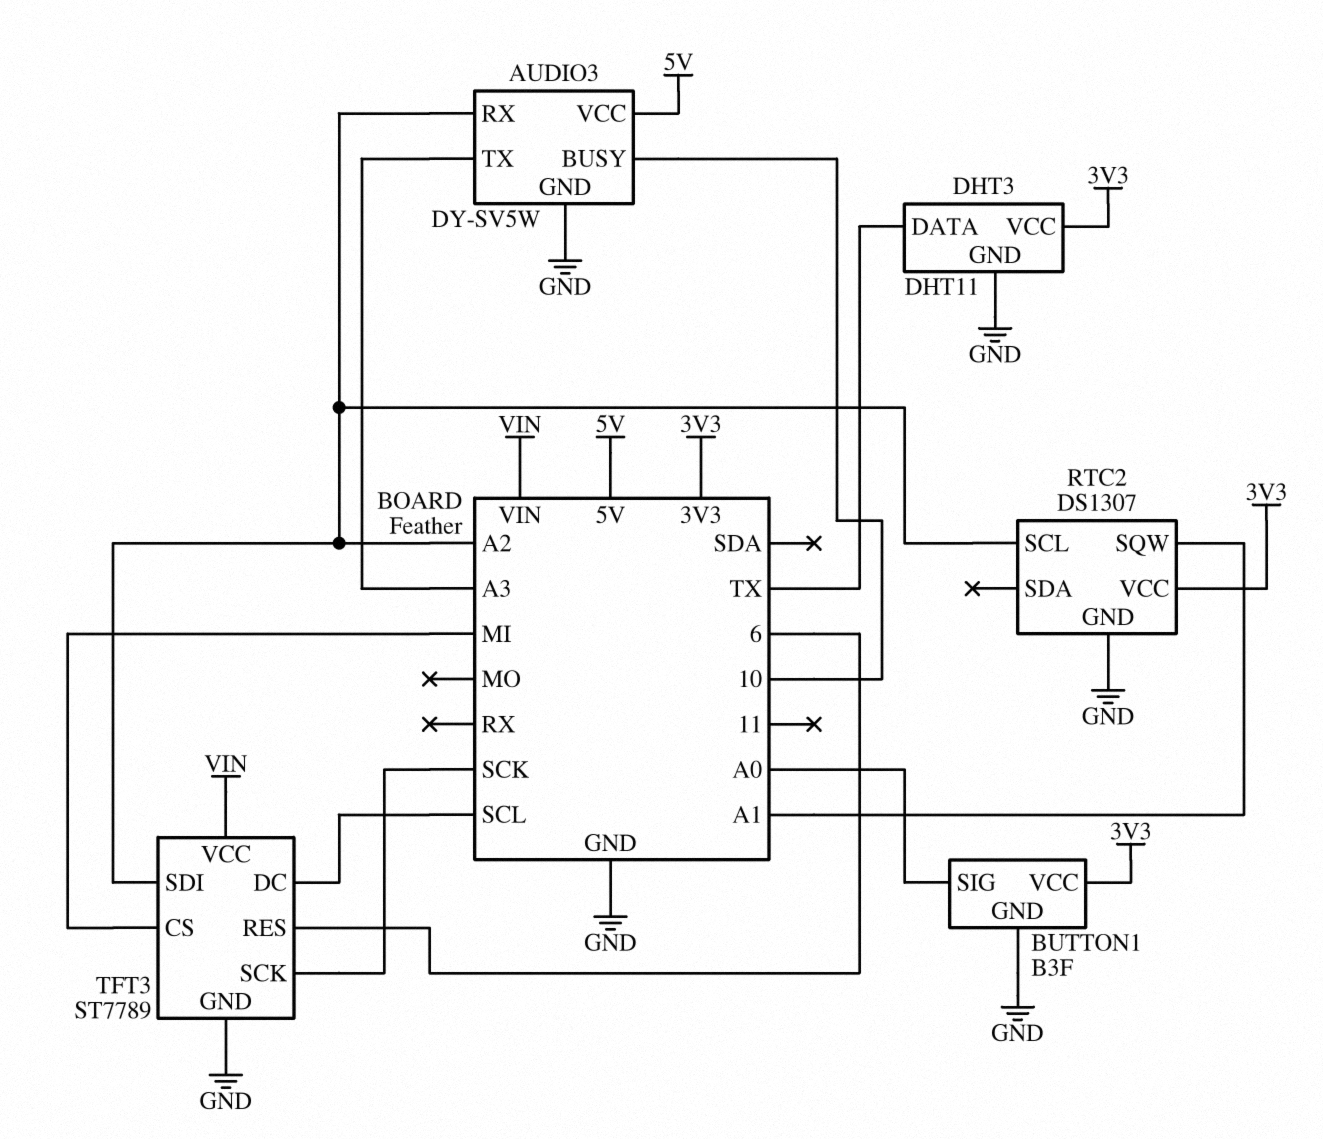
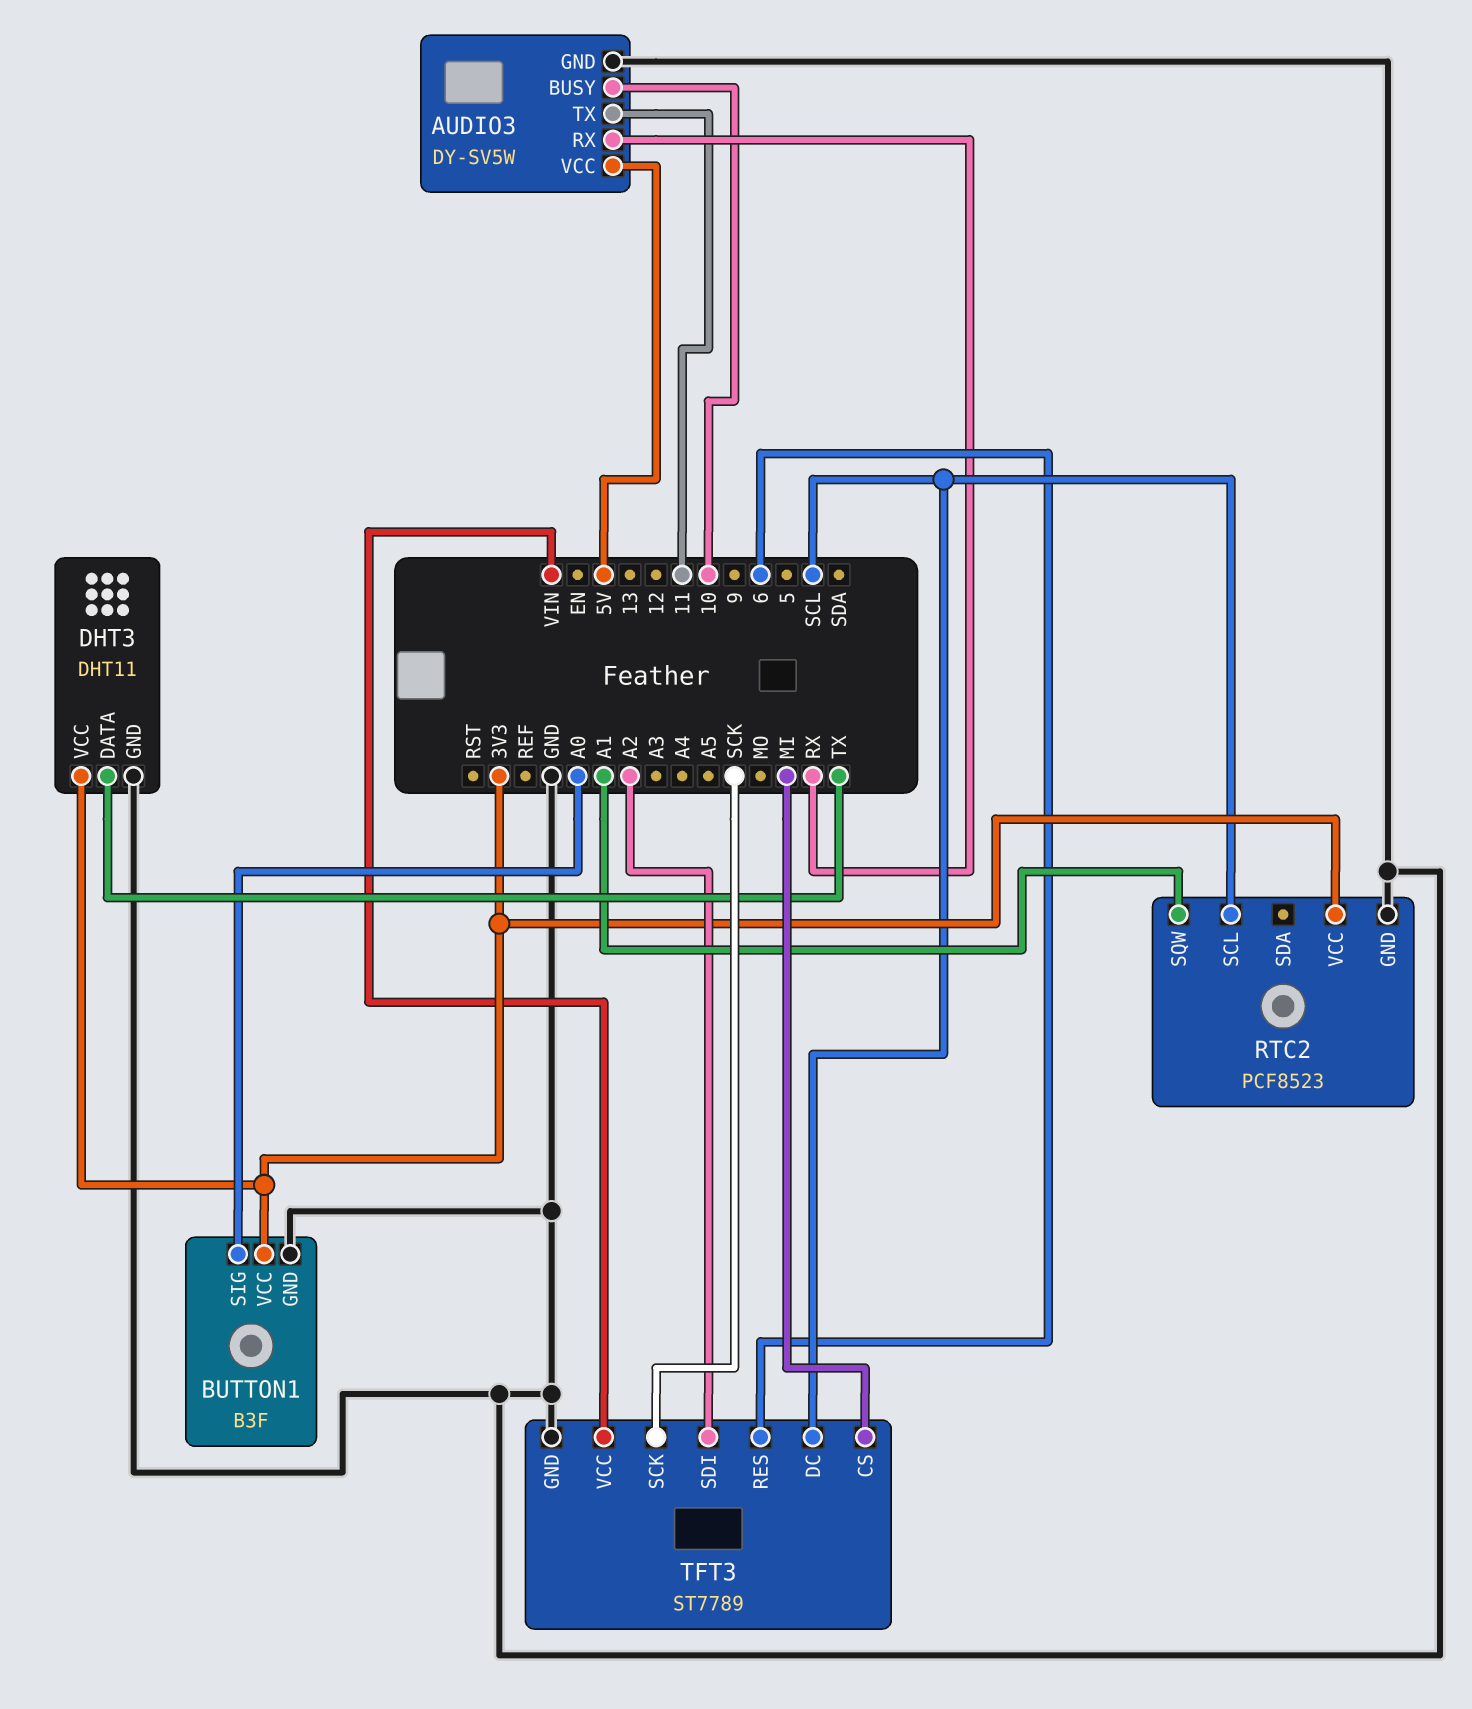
AUDIO3 pin RX: A2 -> RX
AUDIO3 pin TX: A3 -> 11
RTC2: DS1307 -> PCF8523
RTC2 pin SCL: A2 -> SCL

